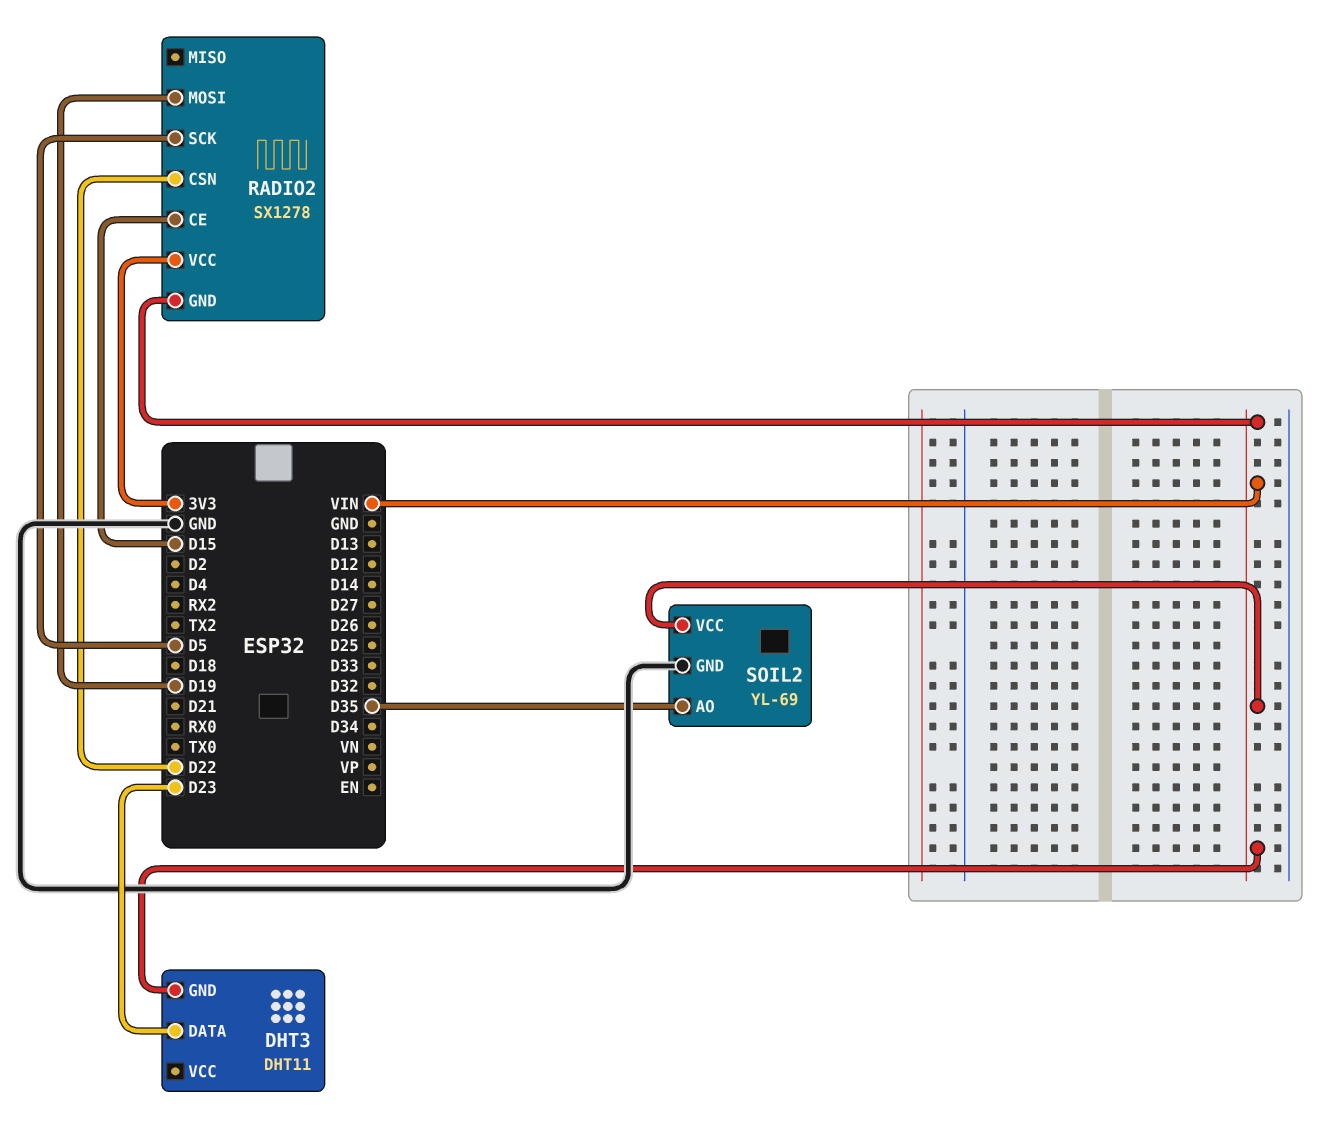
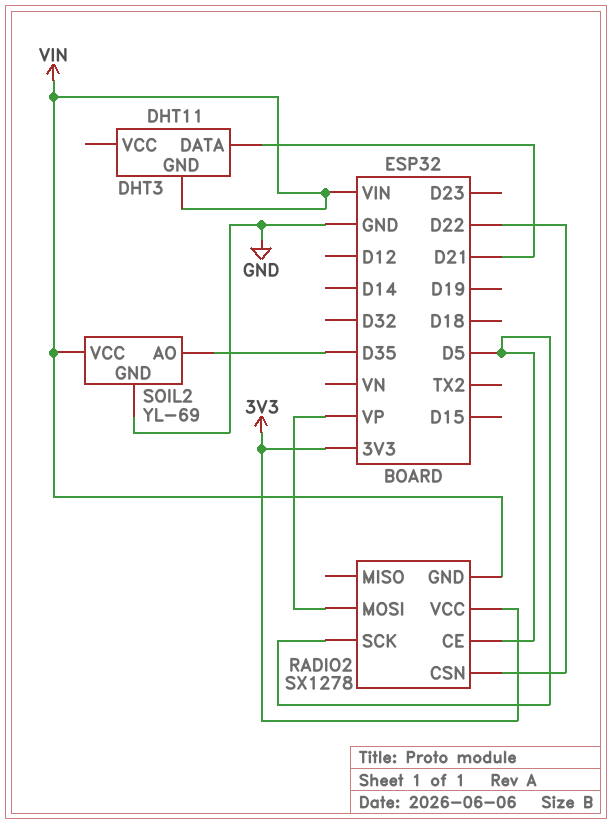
DHT3 pin DATA: D23 -> D21
RADIO2 pin CE: D15 -> D5
RADIO2 pin MOSI: D19 -> VP

